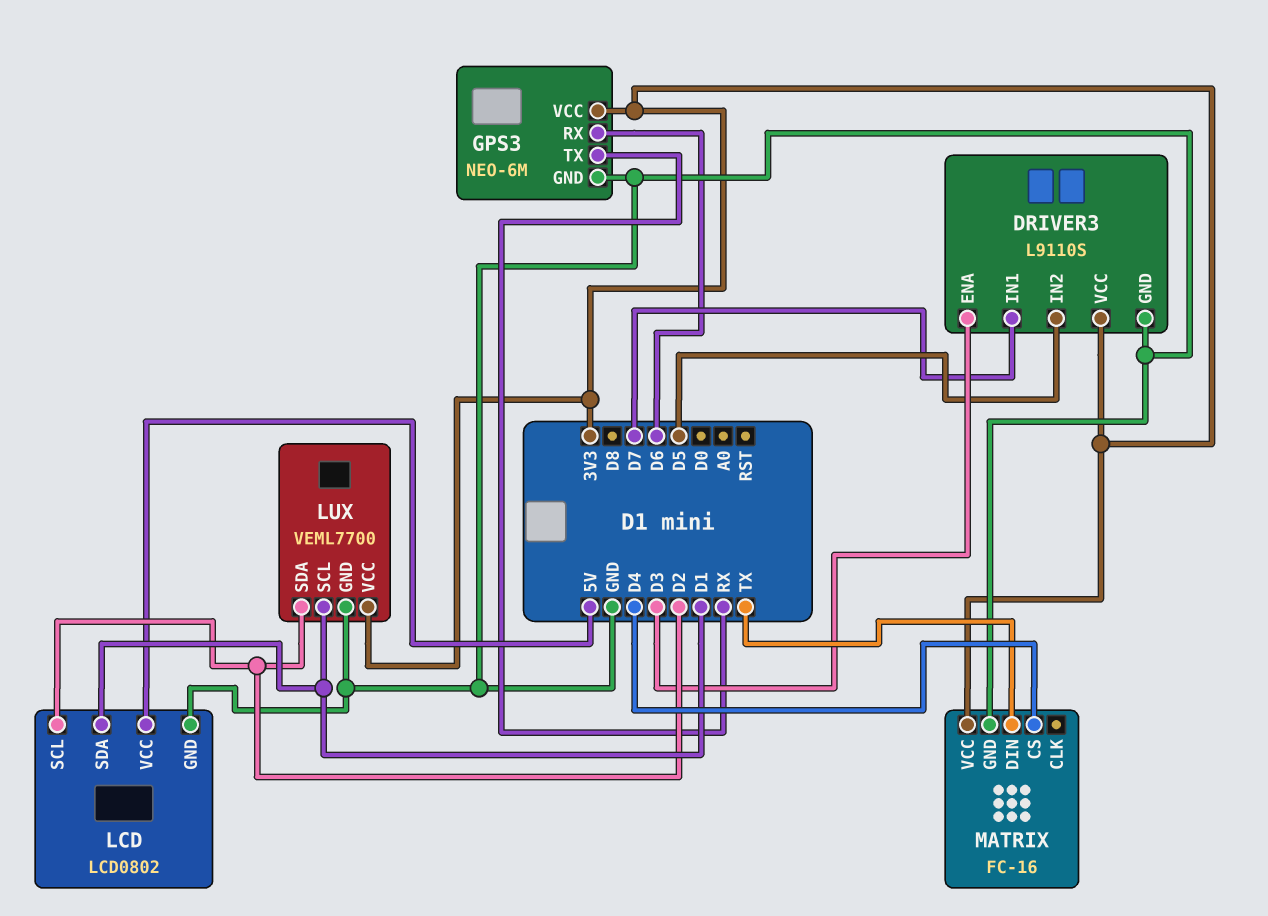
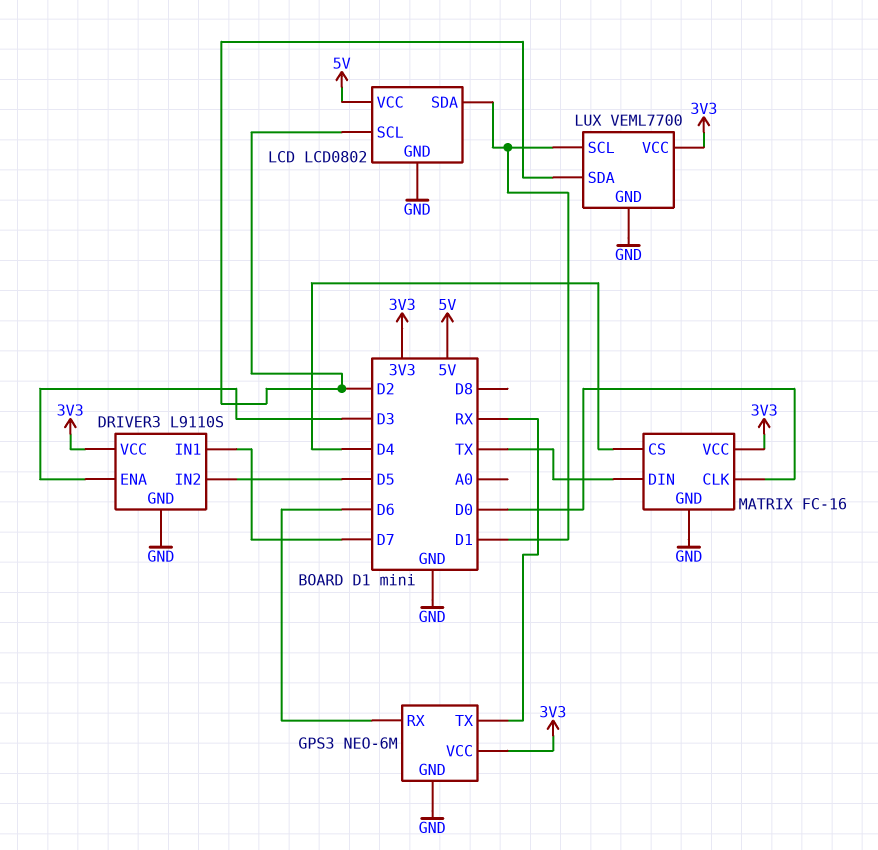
MATRIX pin CLK: none -> D0

